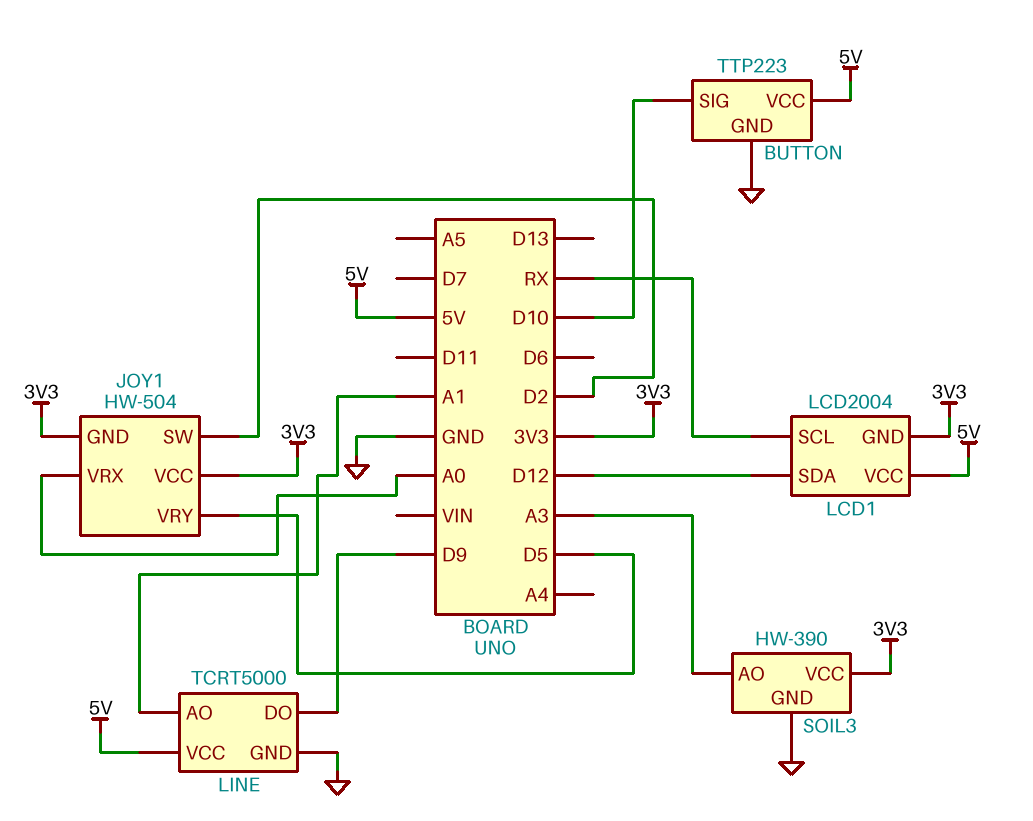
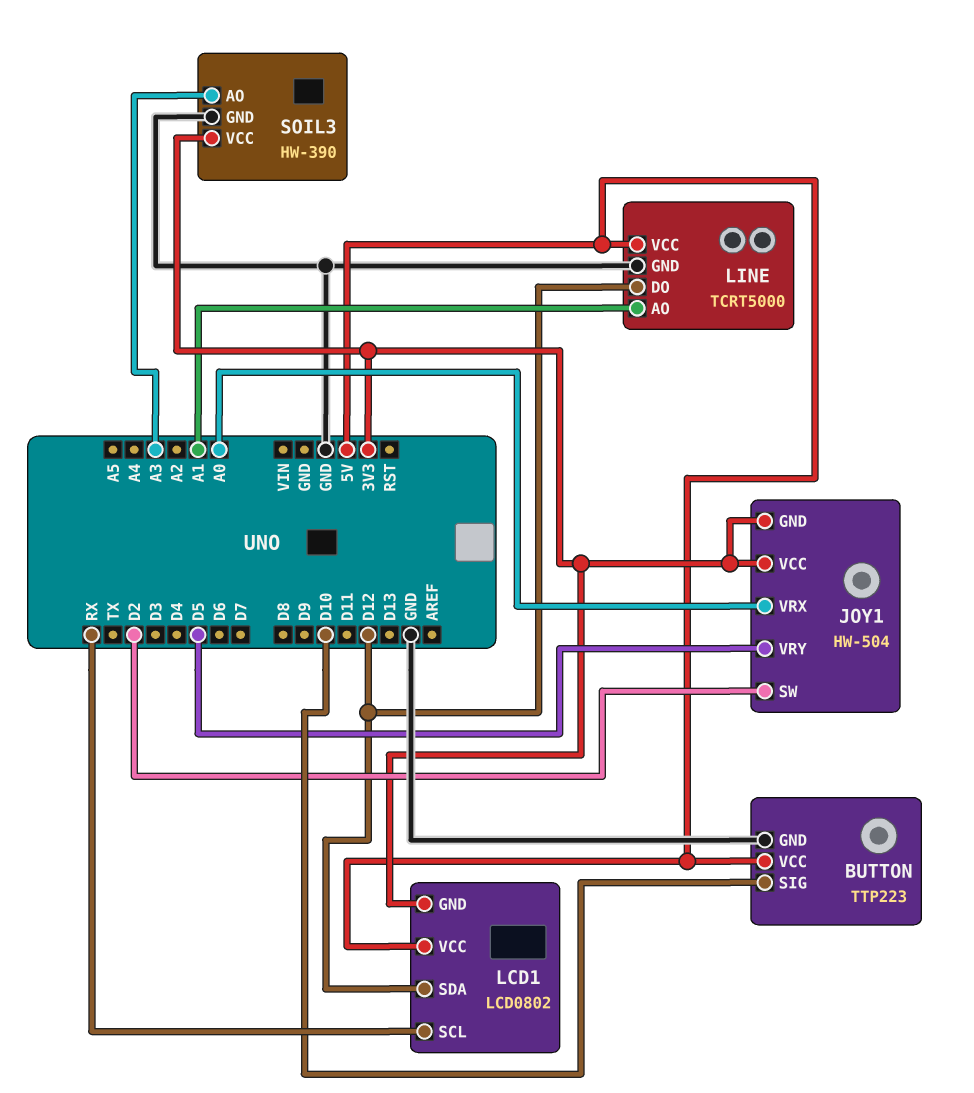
LCD1: LCD2004 -> LCD0802
LINE pin DO: D9 -> D12

